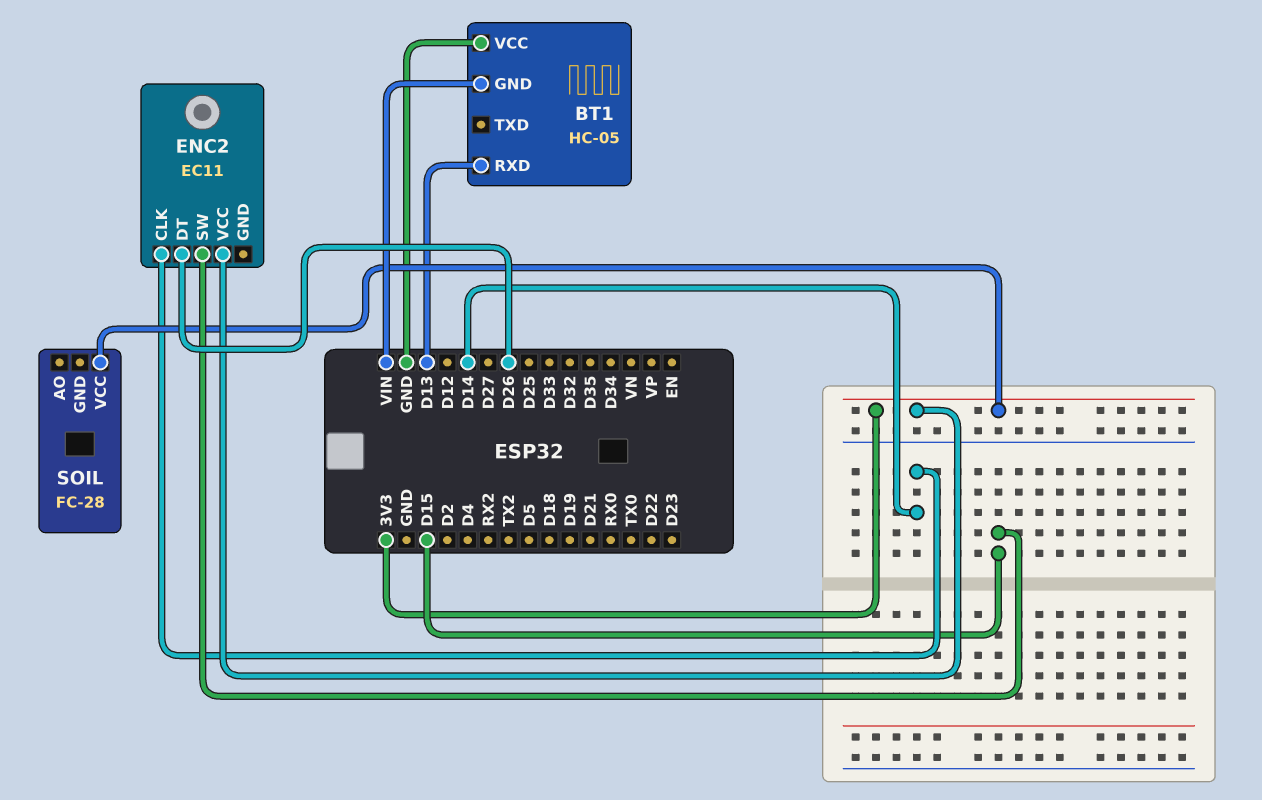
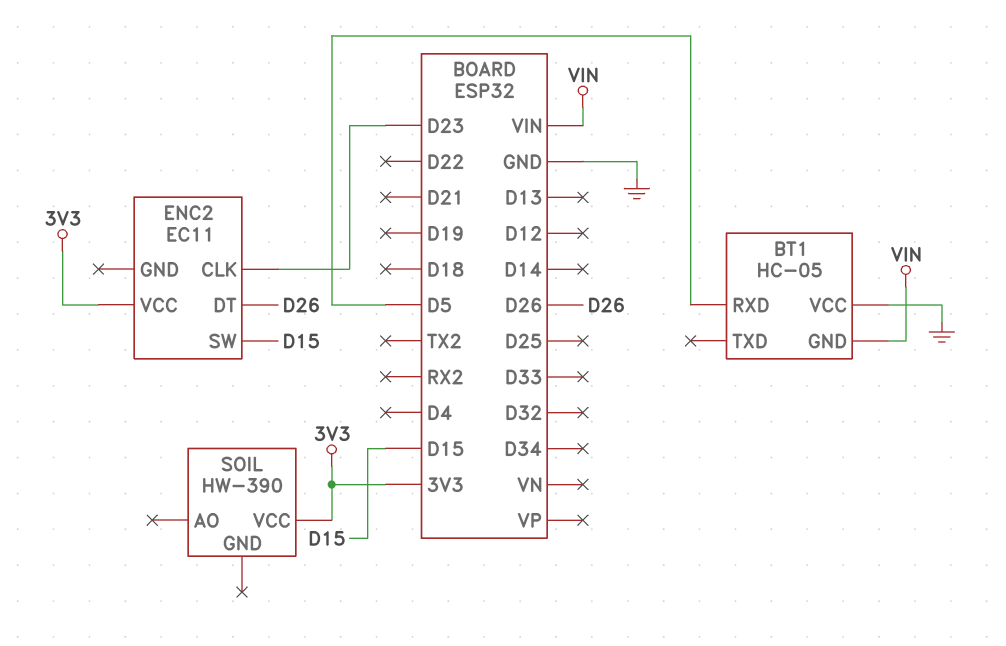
BT1 pin RXD: D13 -> D5
ENC2 pin CLK: D14 -> D23
SOIL: FC-28 -> HW-390

